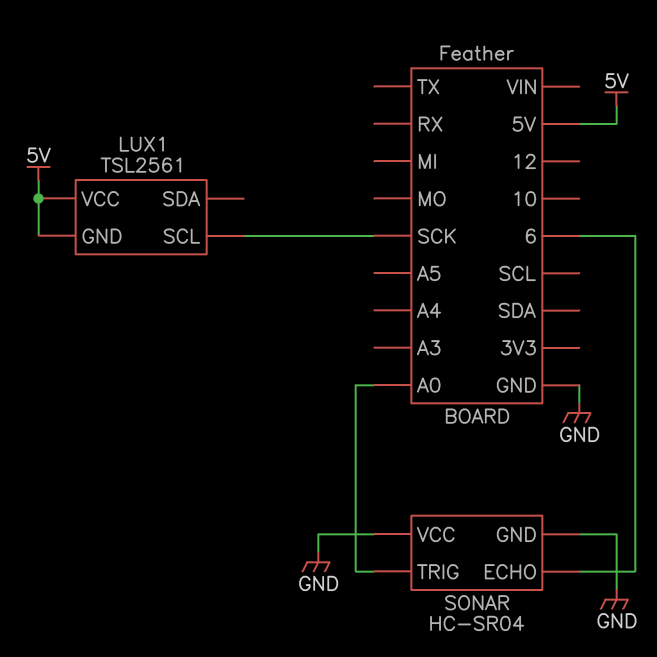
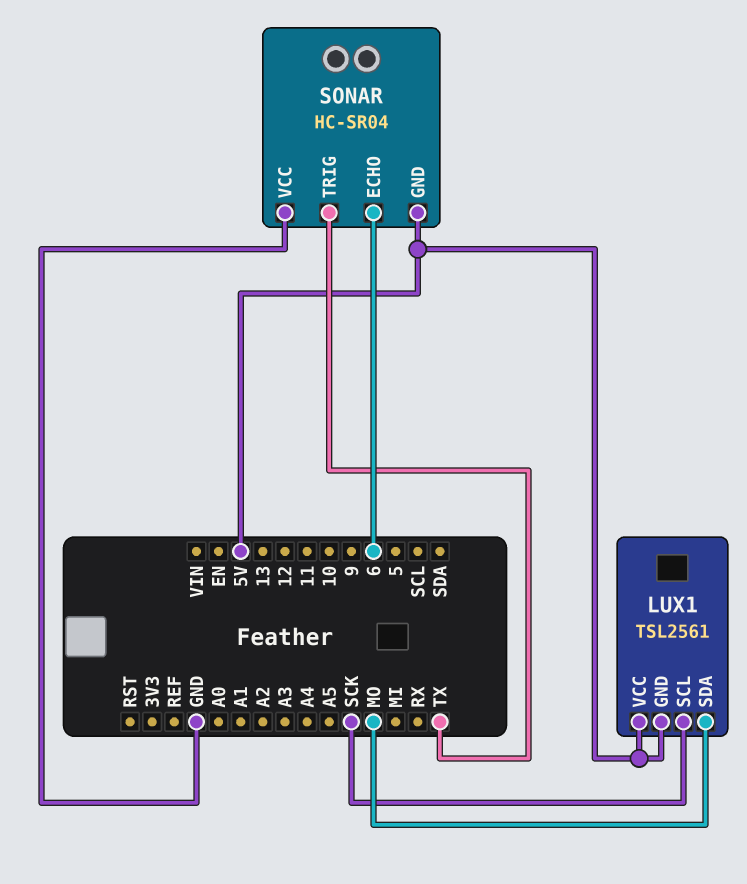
LUX1 pin SDA: none -> MO
SONAR pin GND: GND -> 5V
SONAR pin TRIG: A0 -> TX

